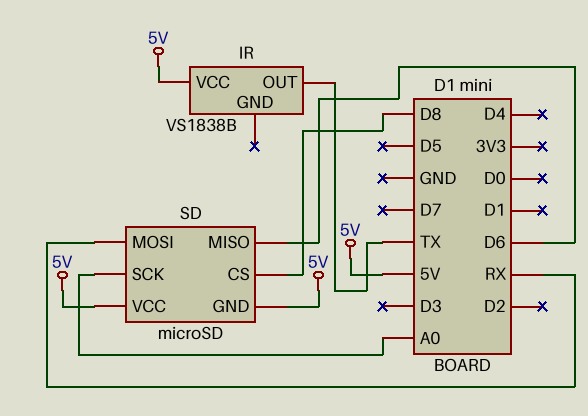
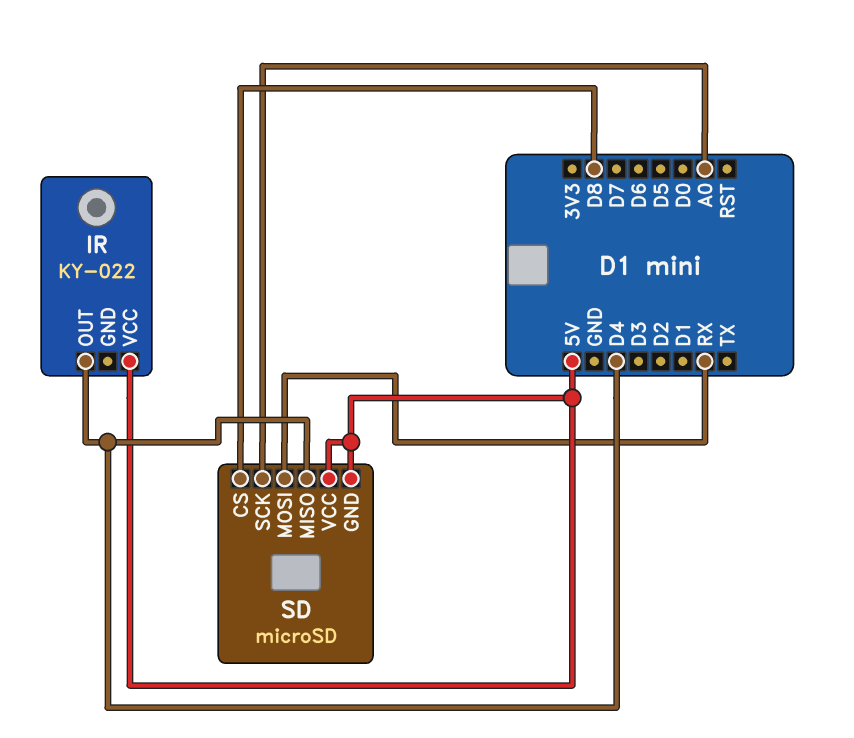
IR: VS1838B -> KY-022
IR pin OUT: TX -> D4
SD pin MISO: D6 -> D4

